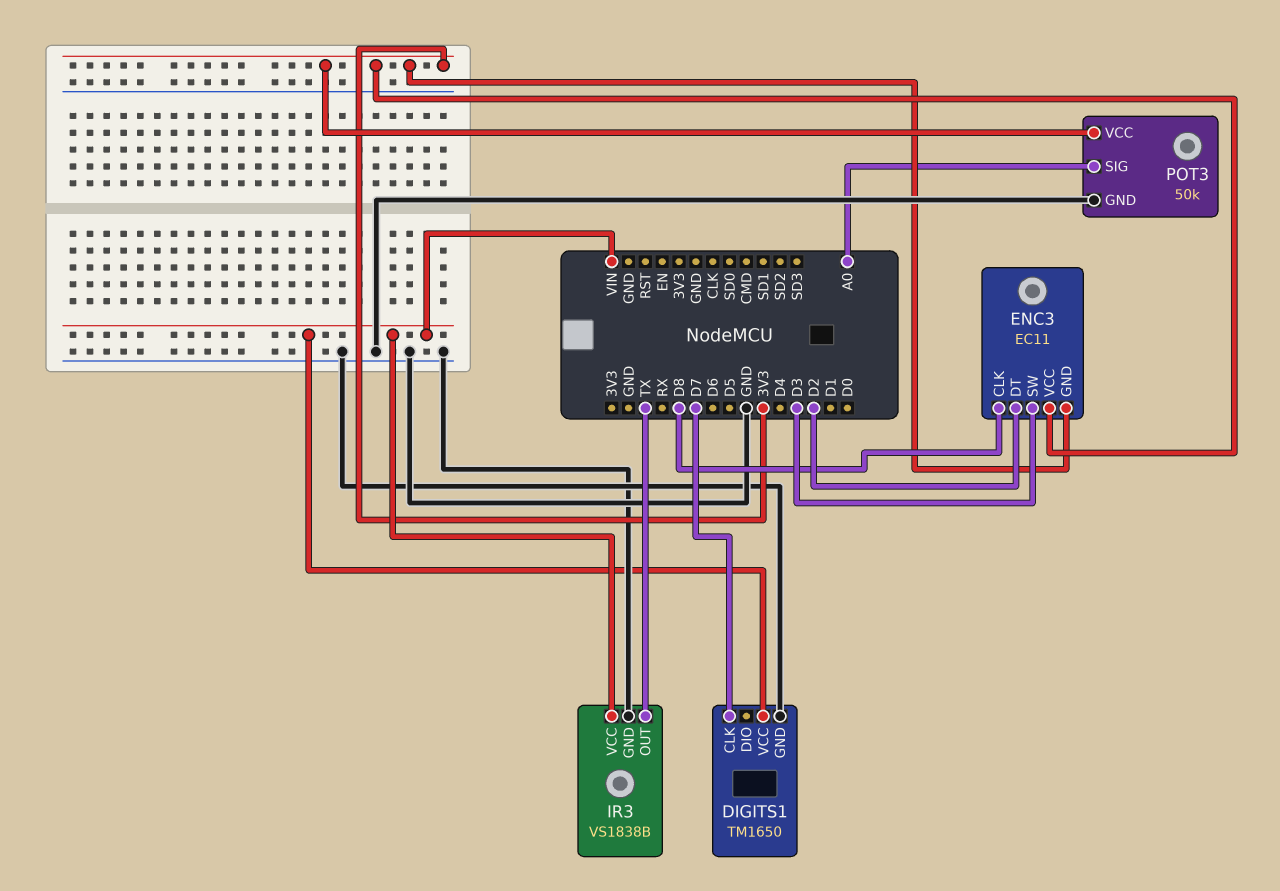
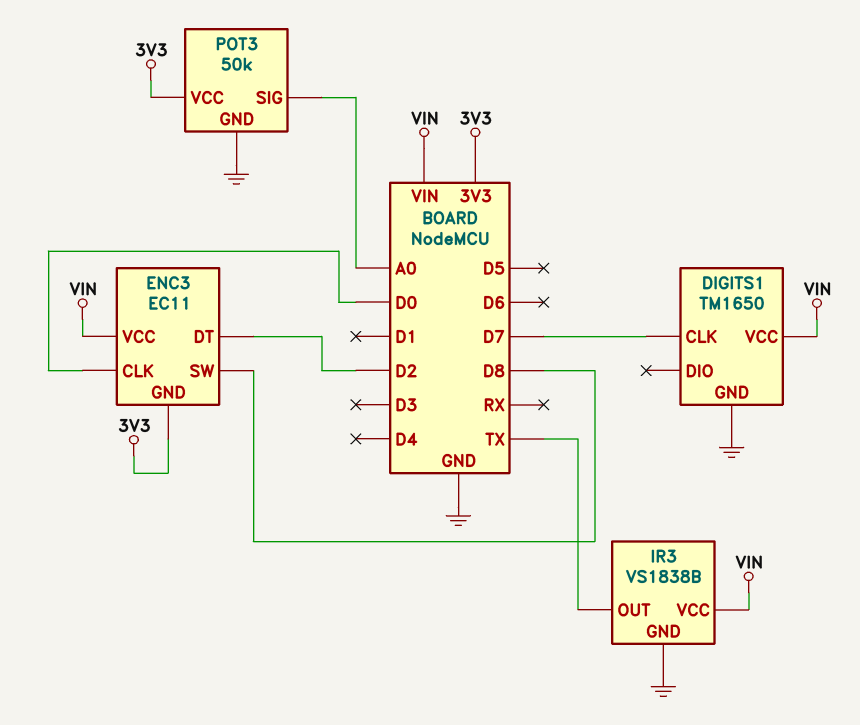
ENC3 pin CLK: D8 -> D0
ENC3 pin SW: D3 -> D8
ENC3 pin VCC: 3V3 -> VIN

